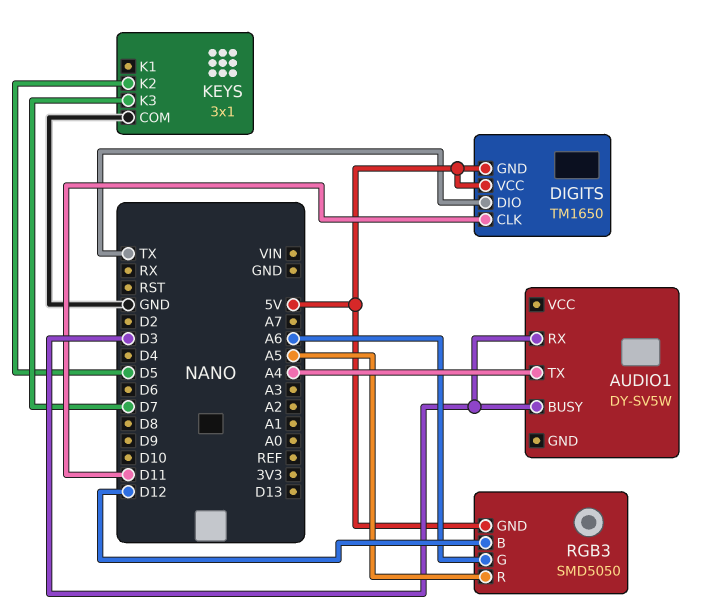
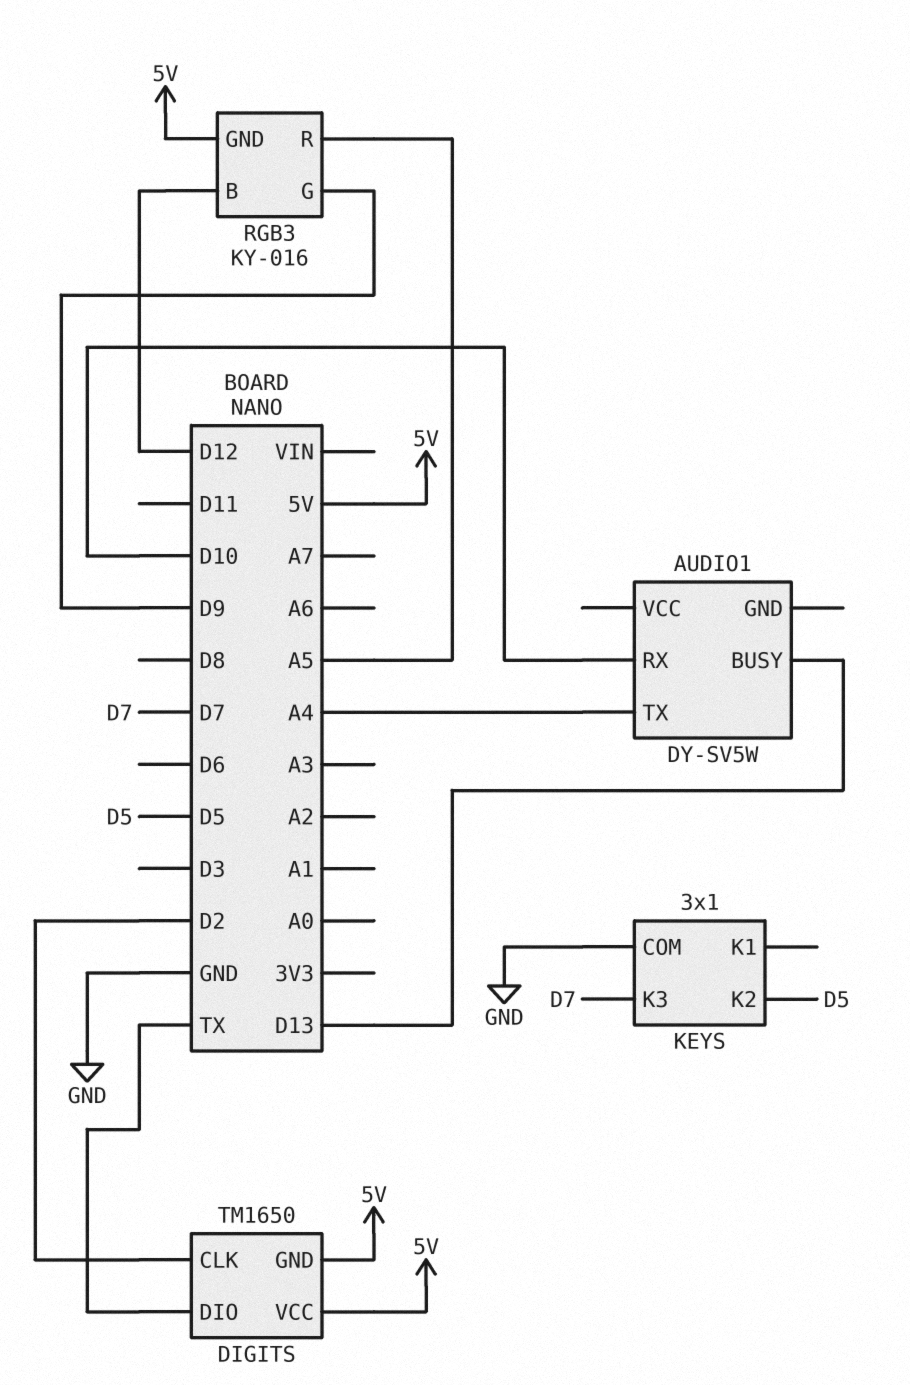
AUDIO1 pin BUSY: D3 -> D13
AUDIO1 pin RX: D3 -> D10
DIGITS pin CLK: D11 -> D2
RGB3: SMD5050 -> KY-016
RGB3 pin G: A6 -> D9

